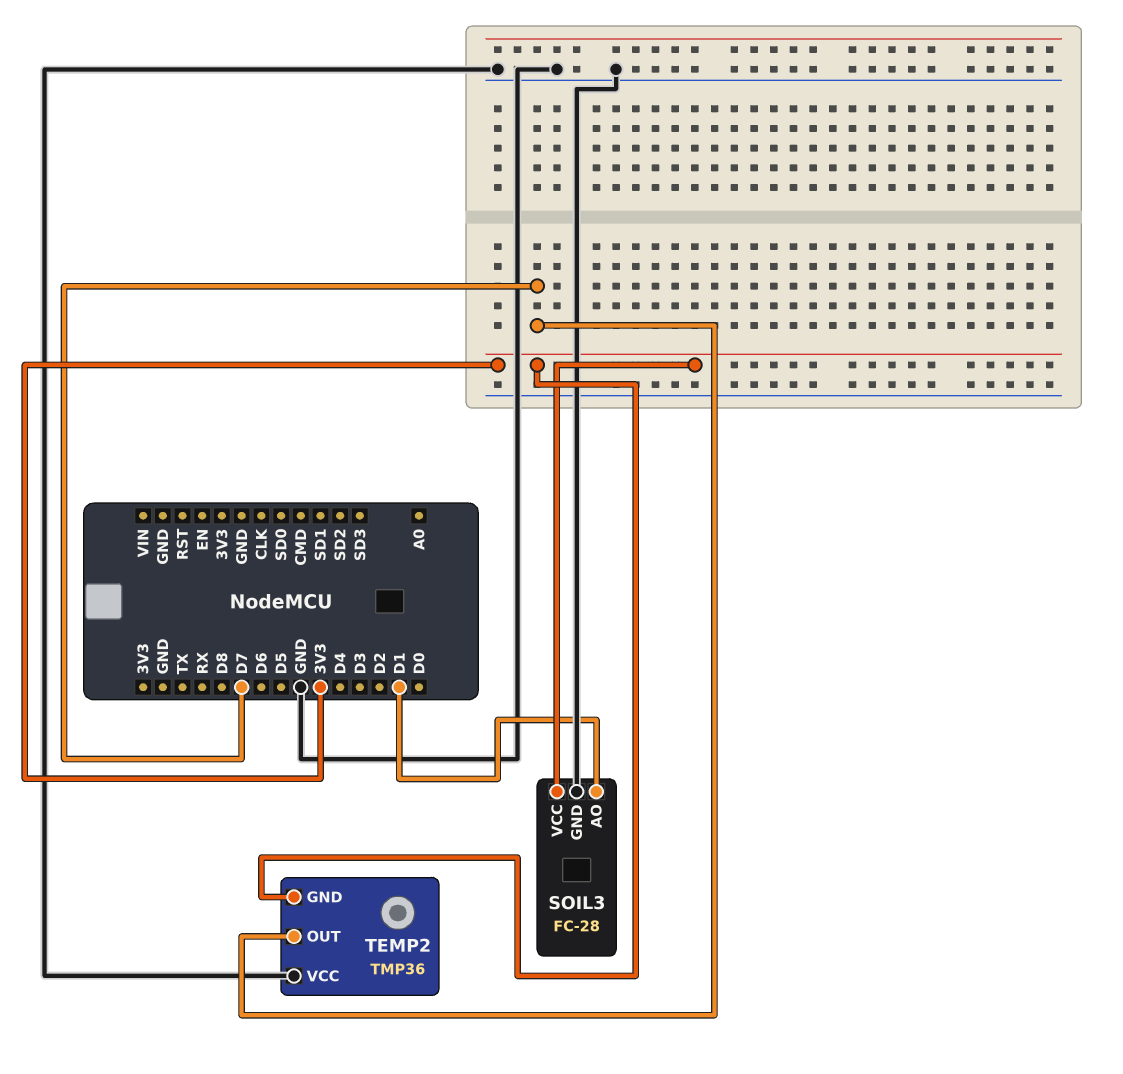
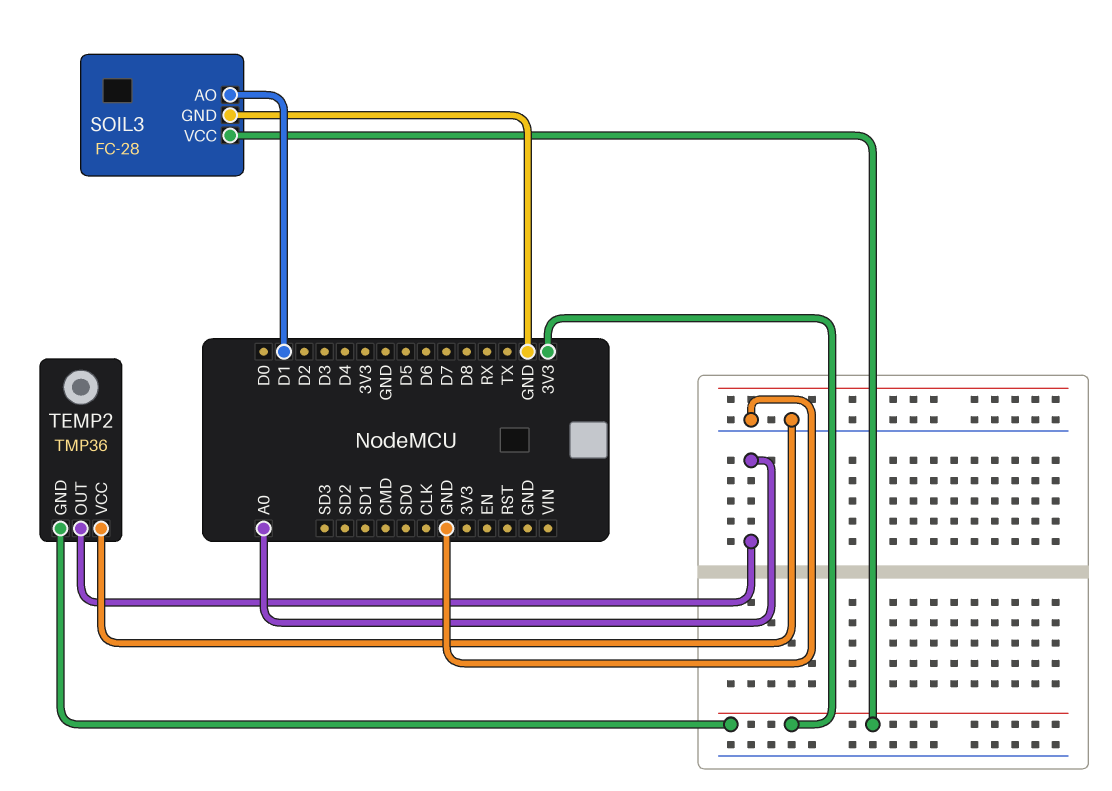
TEMP2 pin OUT: D7 -> A0

